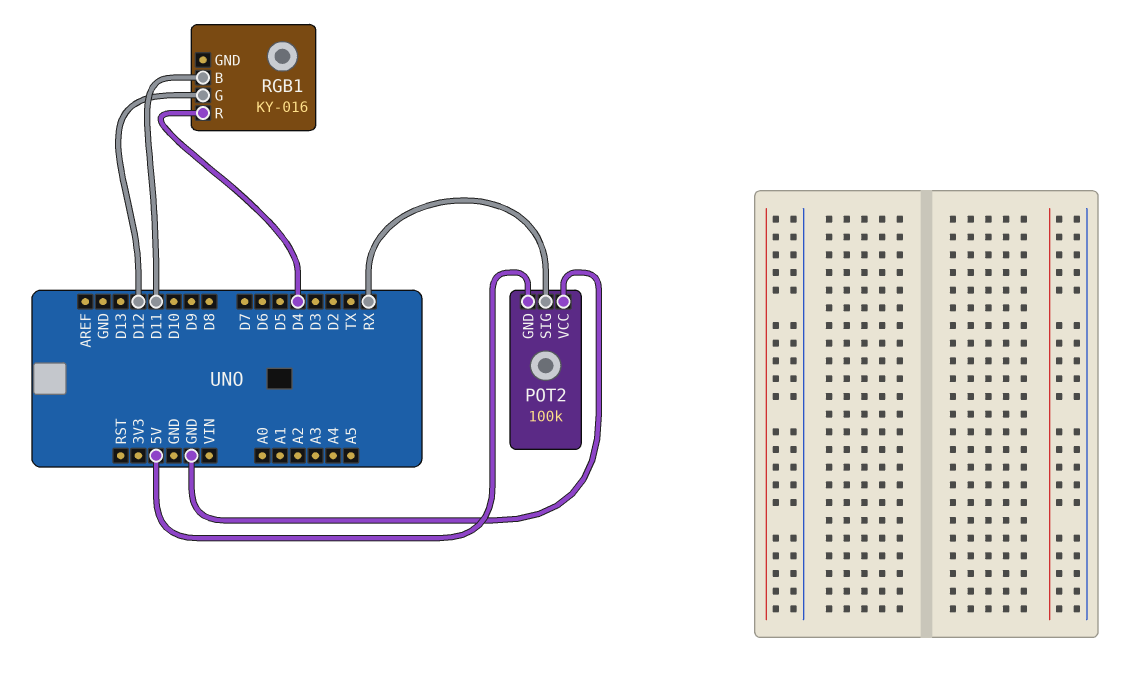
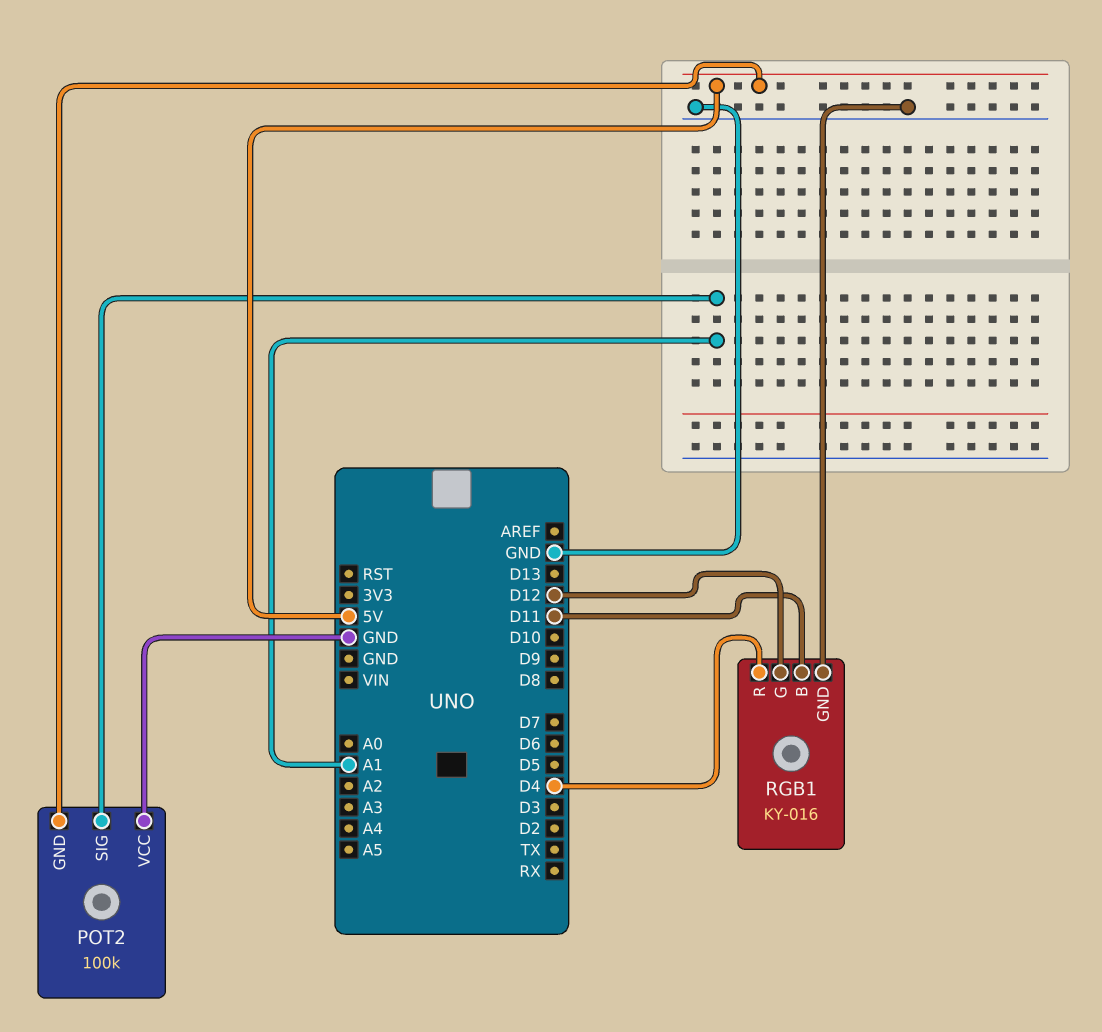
POT2 pin SIG: RX -> A1
RGB1 pin GND: none -> GND

